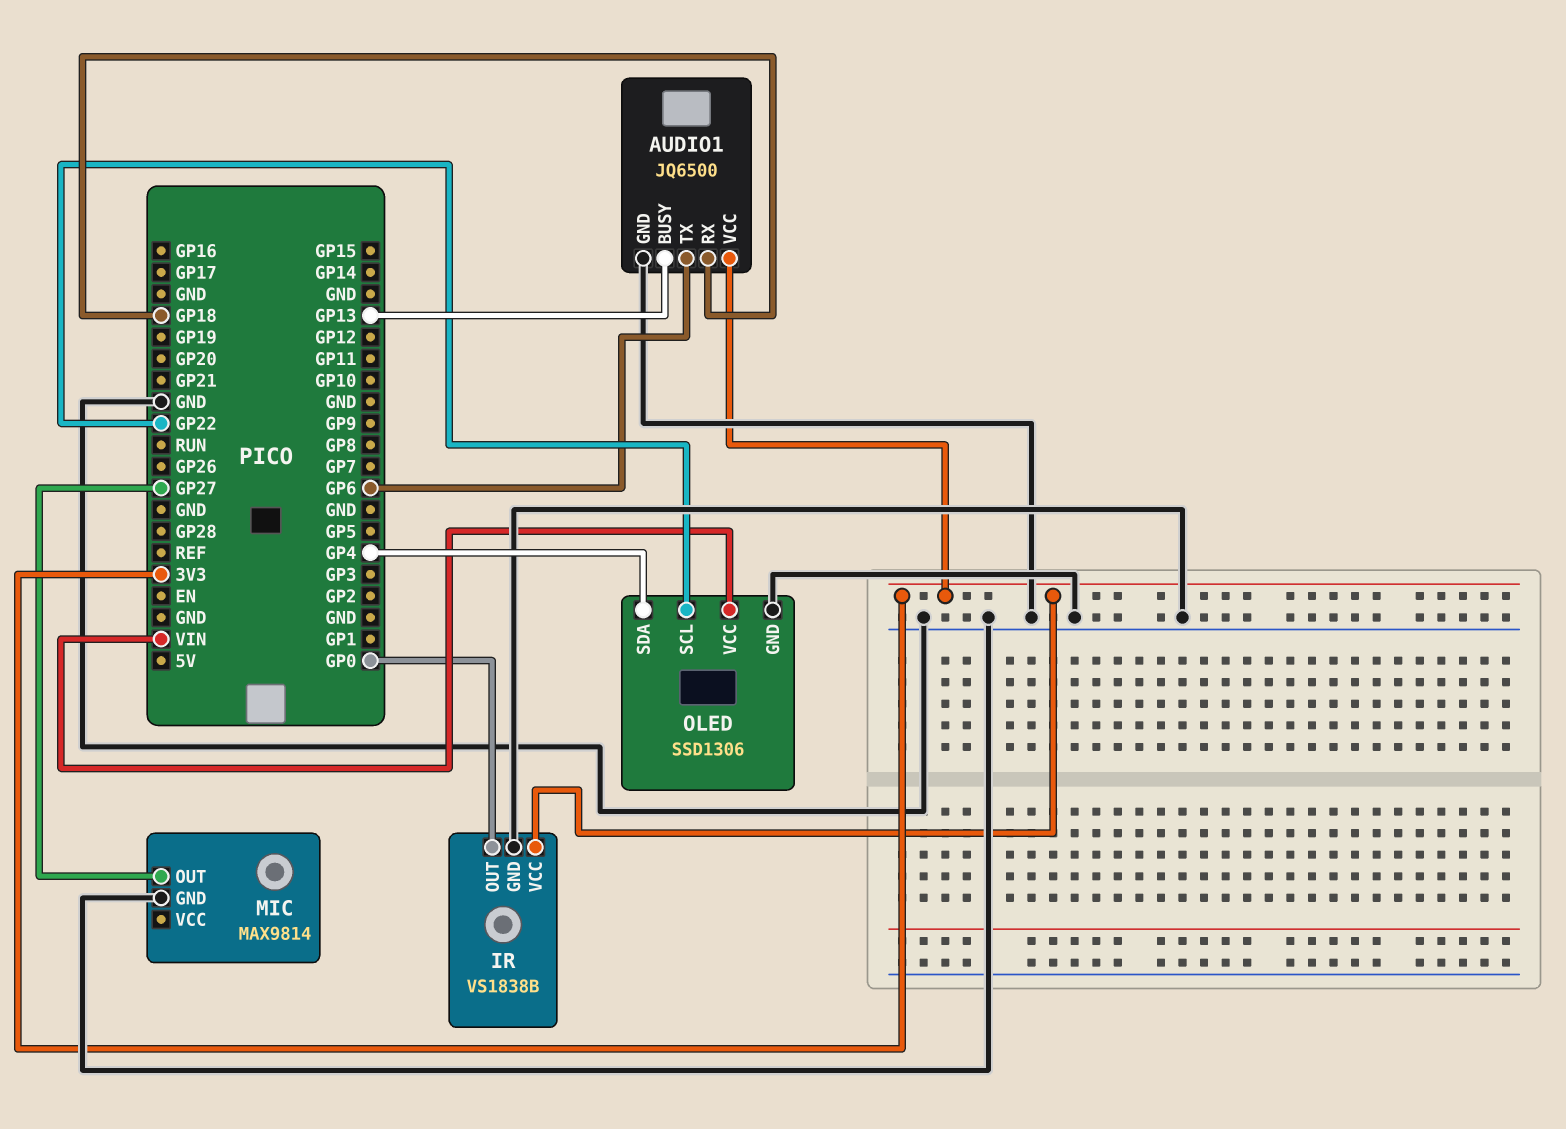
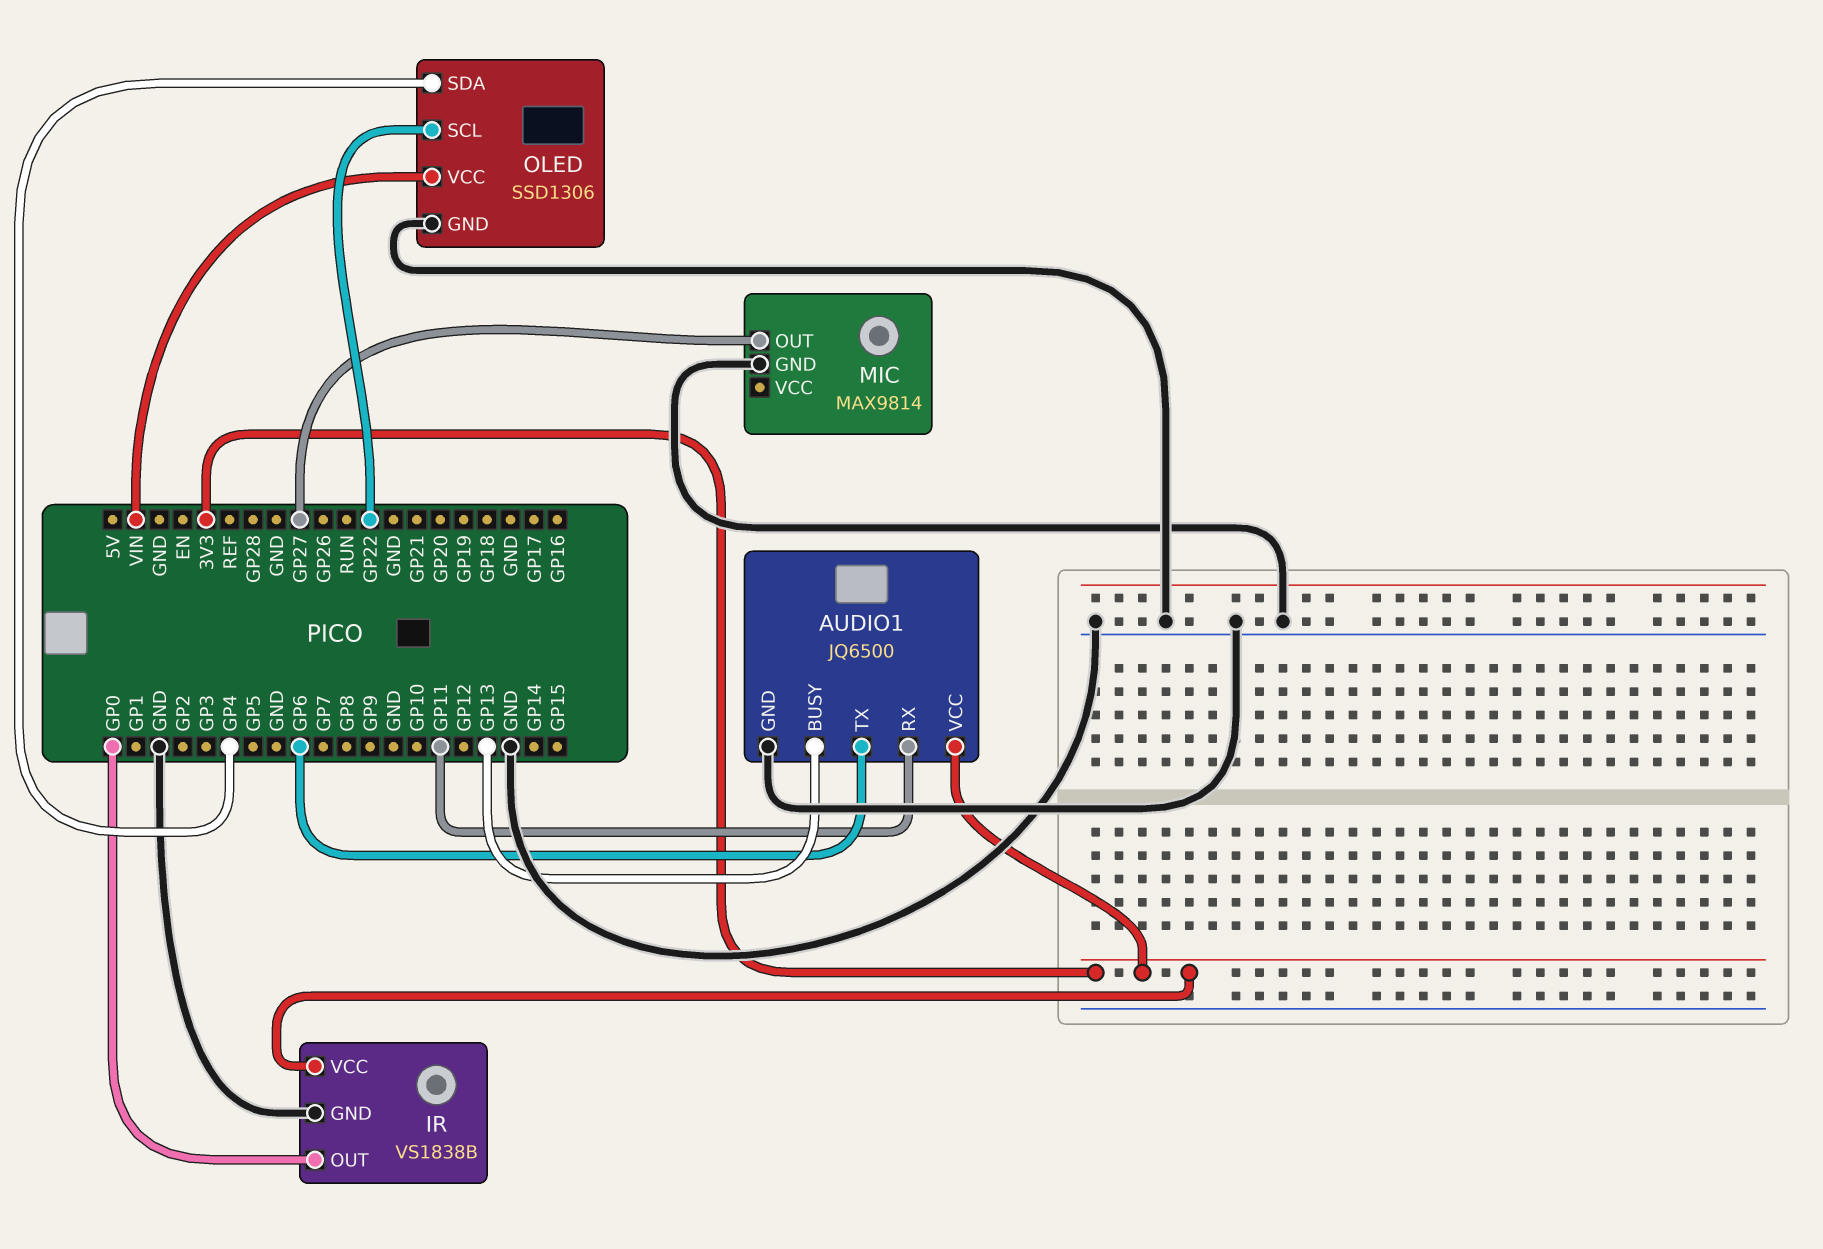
AUDIO1 pin RX: GP18 -> GP11

